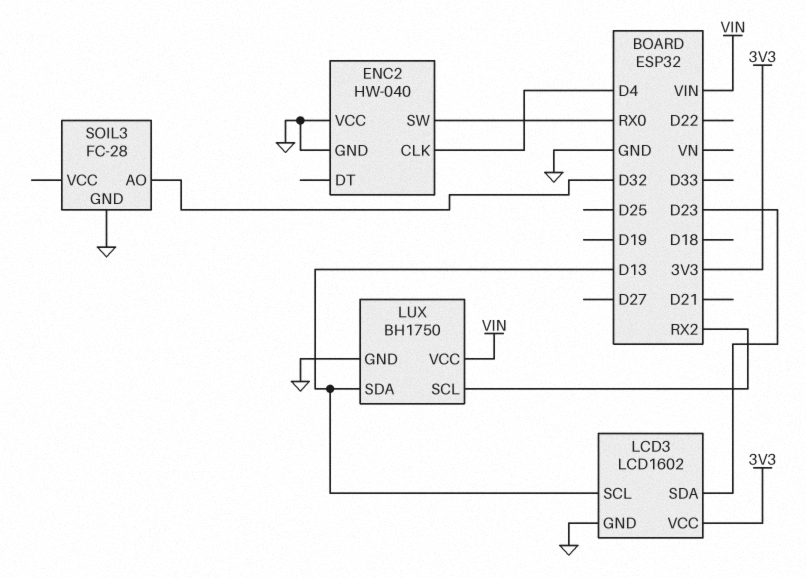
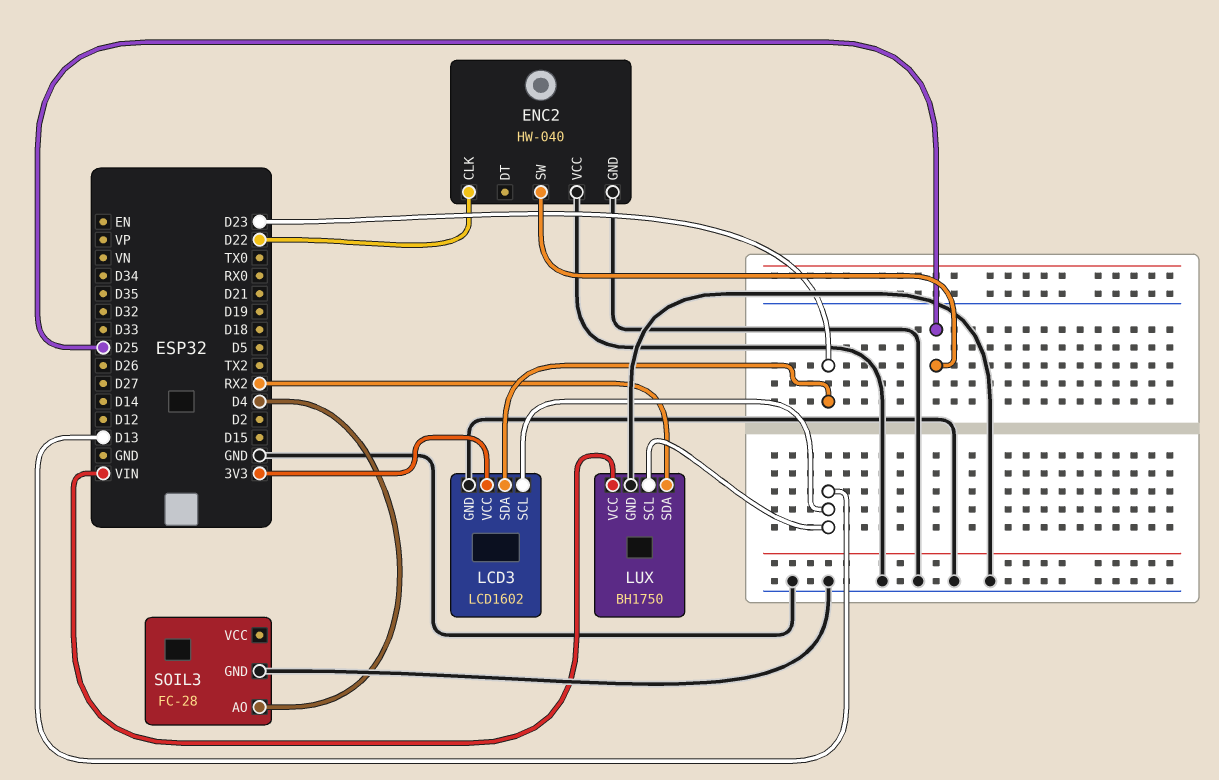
ENC2 pin CLK: D4 -> D22
ENC2 pin SW: RX0 -> D25
LUX pin SCL: RX2 -> D13
LUX pin SDA: D13 -> RX2
SOIL3 pin AO: D32 -> D4

